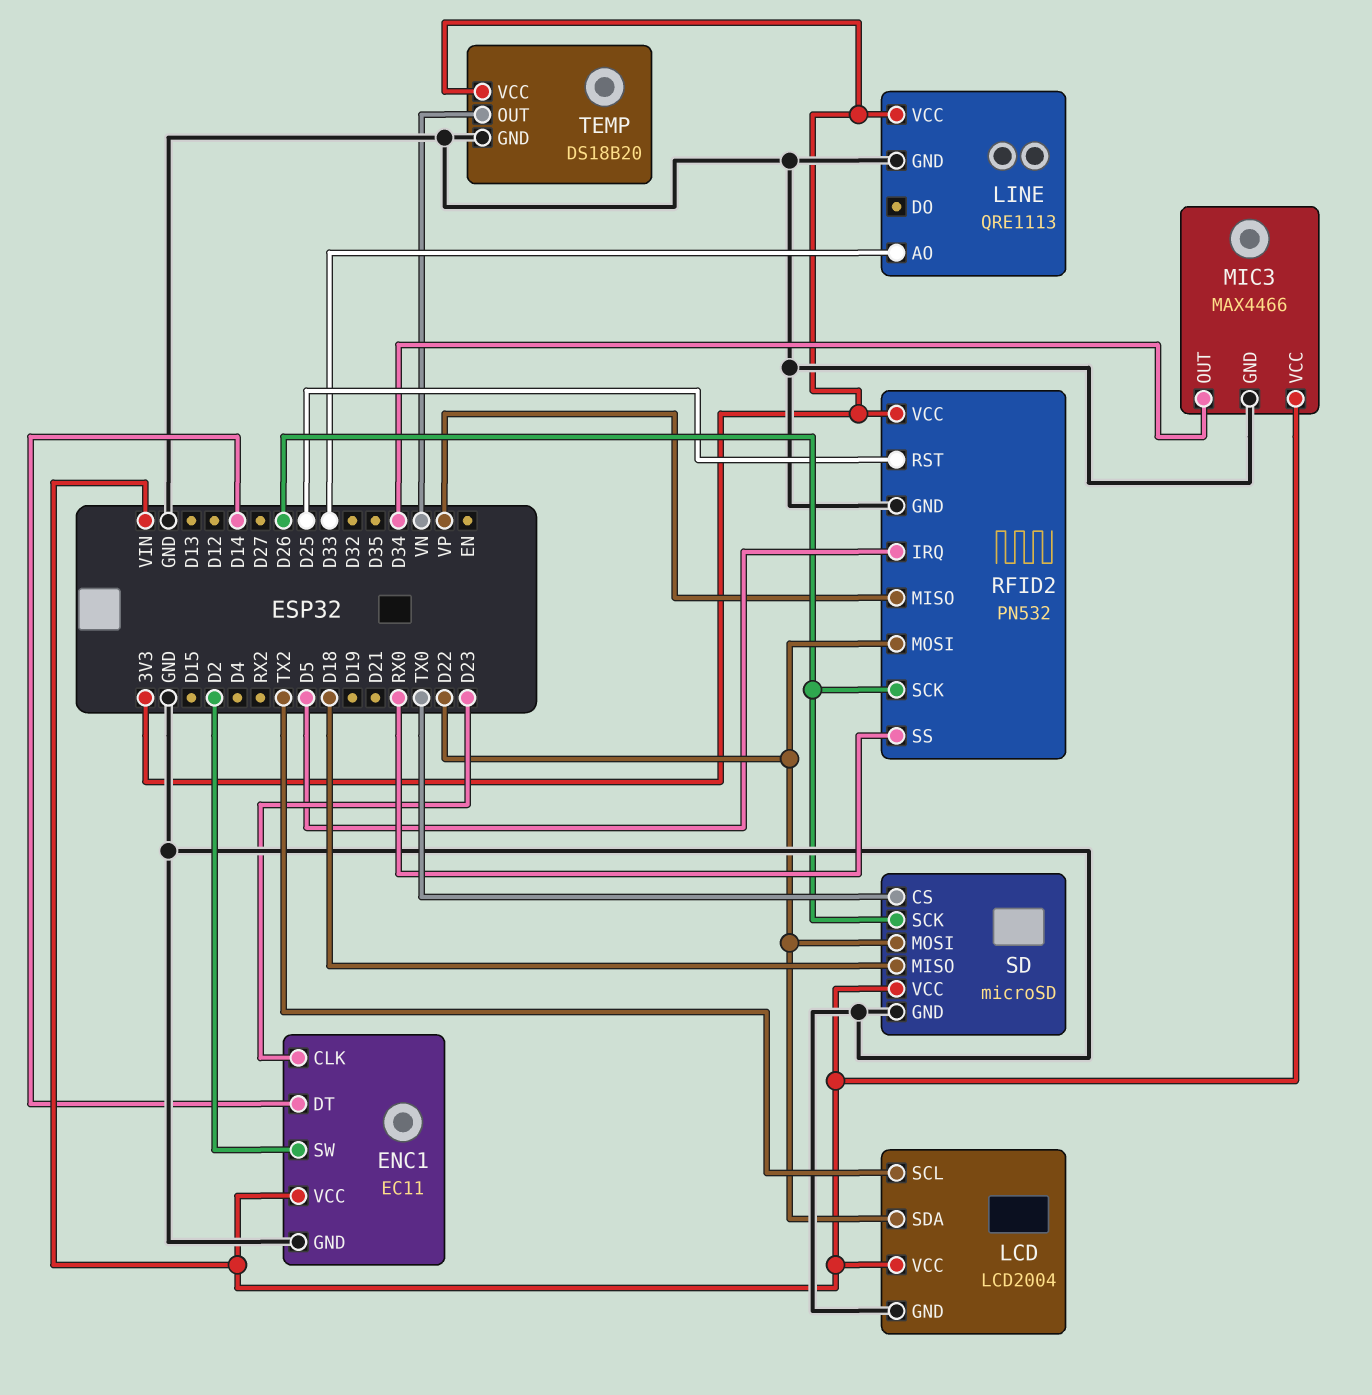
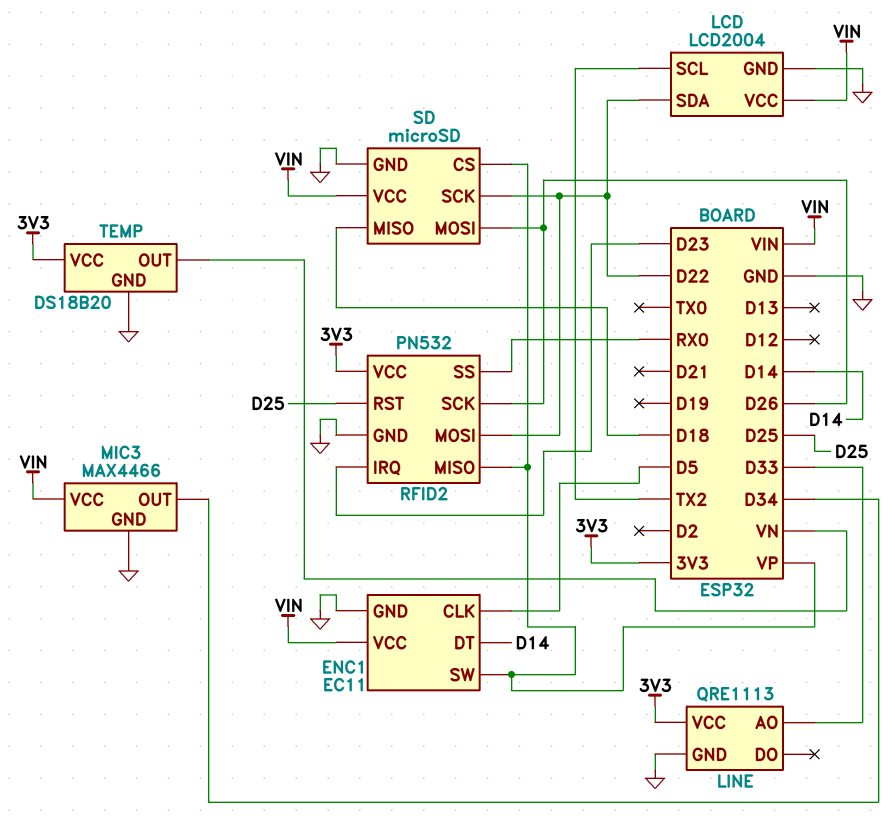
ENC1 pin CLK: D23 -> D5
ENC1 pin SW: D2 -> VP
RFID2 pin IRQ: D5 -> D23
SD pin CS: TX0 -> VP
SD pin MOSI: D22 -> D26
SD pin SCK: D26 -> D22

